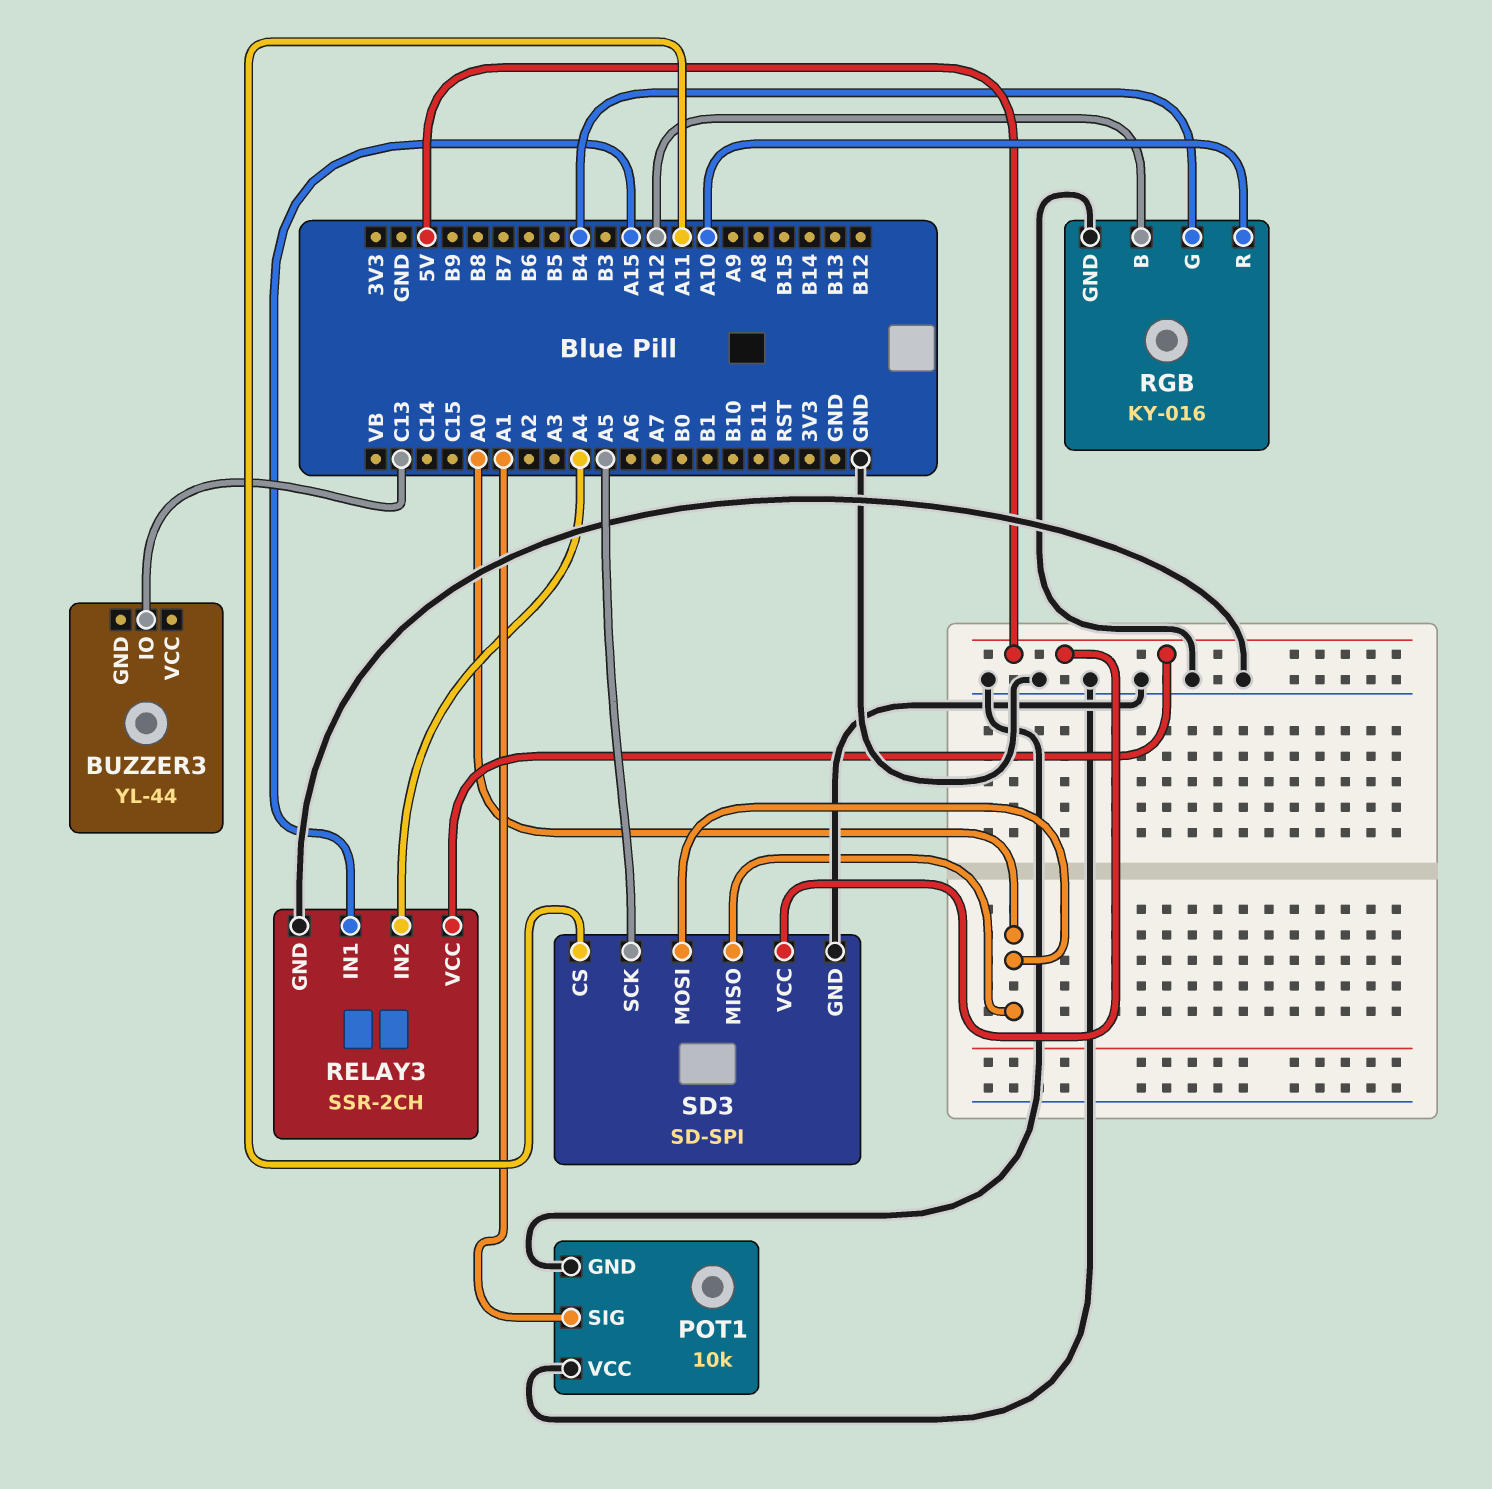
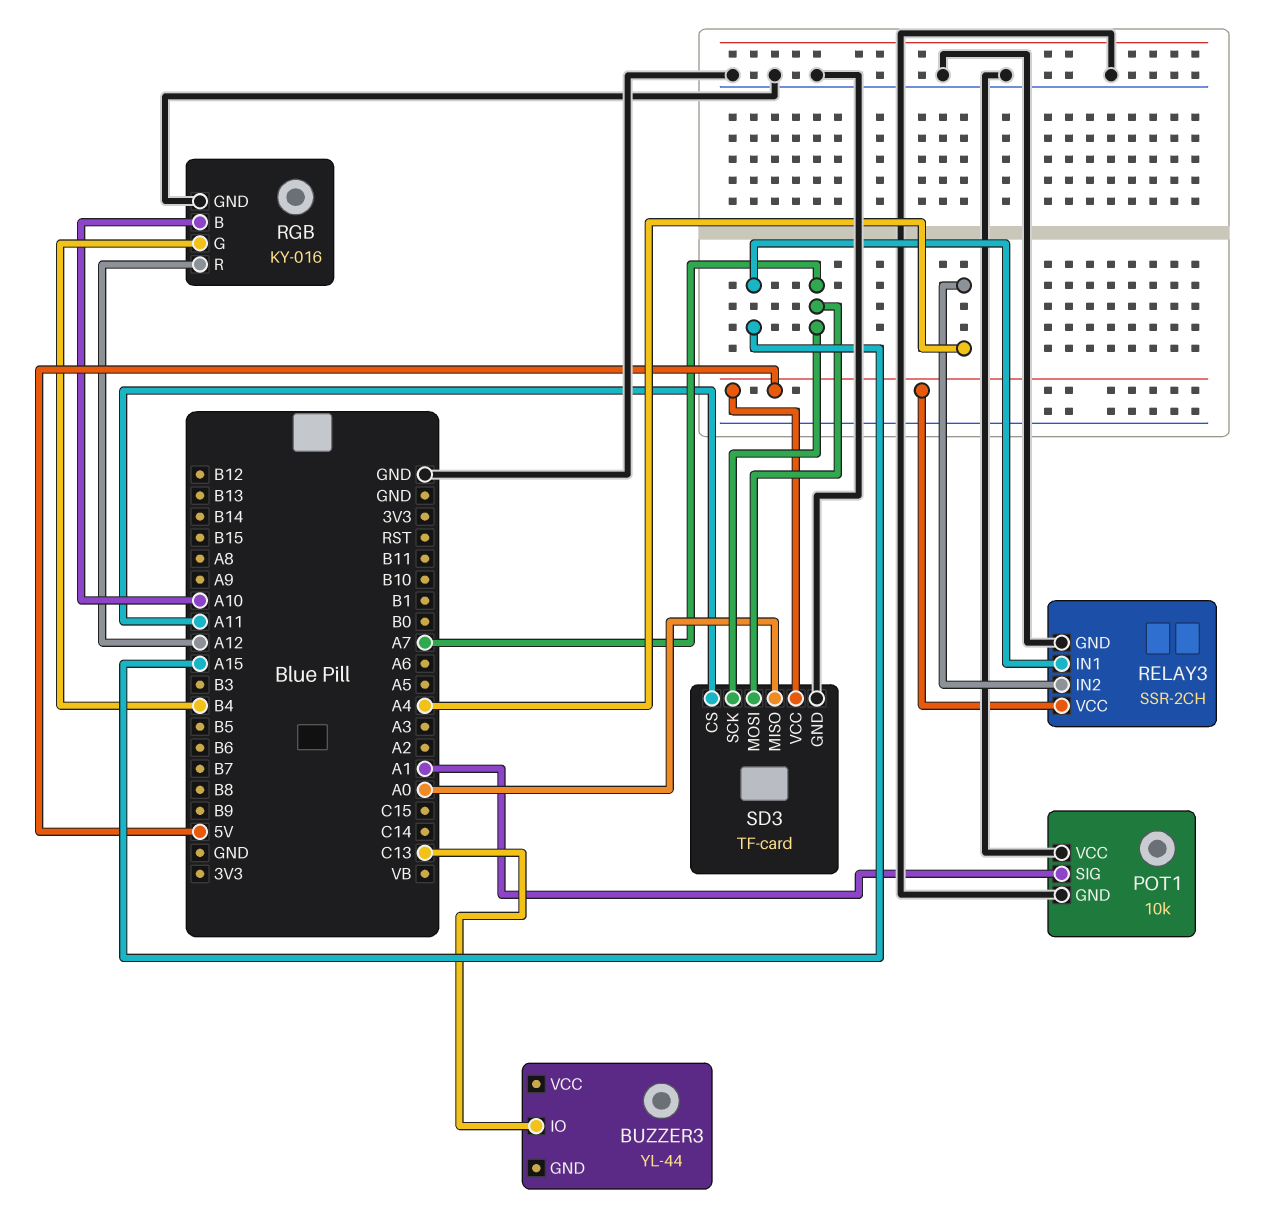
RGB pin B: A12 -> A10
RGB pin R: A10 -> A12
SD3: SD-SPI -> TF-card
SD3 pin MOSI: A0 -> A7
SD3 pin SCK: A5 -> A7

